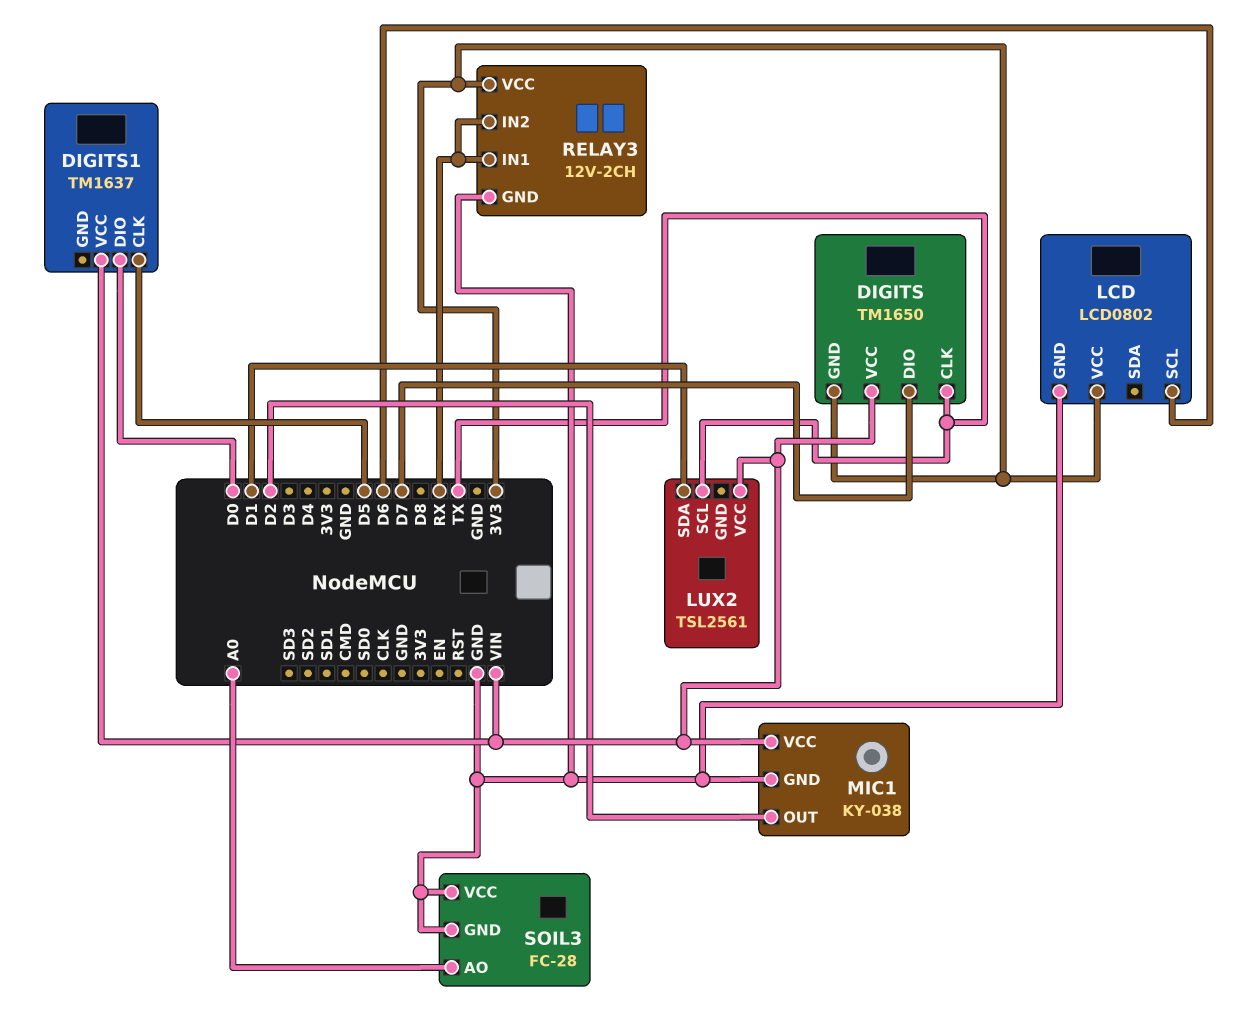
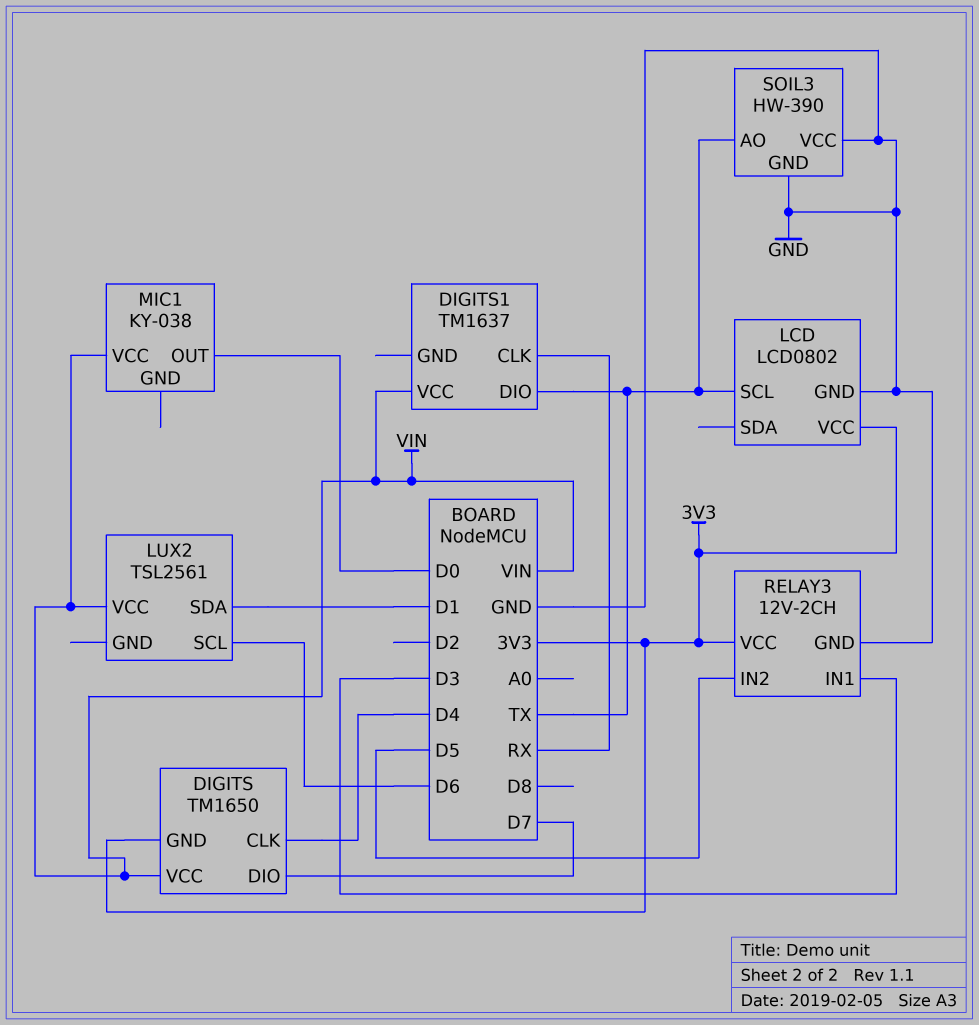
DIGITS pin CLK: TX -> D4
DIGITS1 pin CLK: D5 -> RX
DIGITS1 pin DIO: D0 -> TX
LCD pin SCL: D6 -> TX
LUX2 pin SCL: TX -> D6
MIC1 pin GND: GND -> none
MIC1 pin OUT: D2 -> D0
RELAY3 pin IN1: RX -> D3
RELAY3 pin IN2: RX -> D5
SOIL3: FC-28 -> HW-390
SOIL3 pin AO: A0 -> TX

